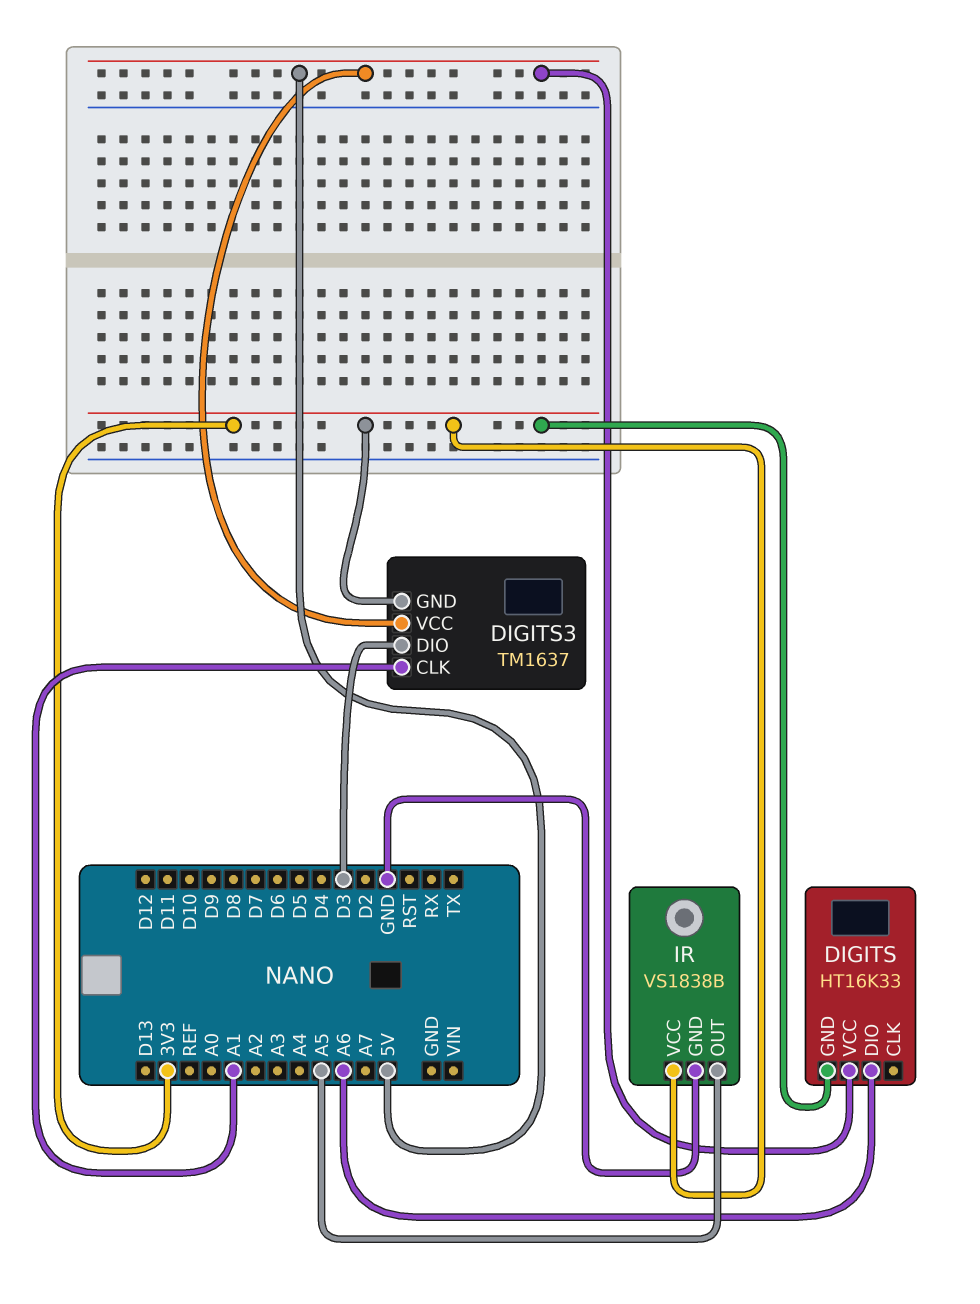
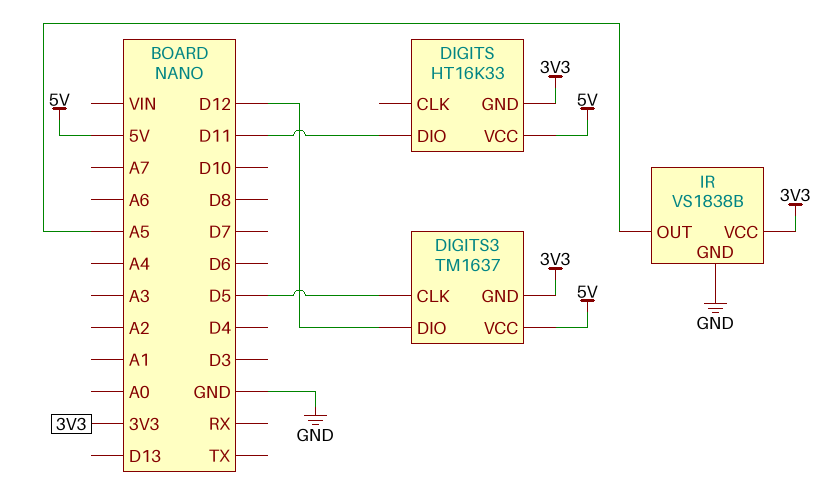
DIGITS pin DIO: A6 -> D11
DIGITS3 pin CLK: A1 -> D5
DIGITS3 pin DIO: D3 -> D12

